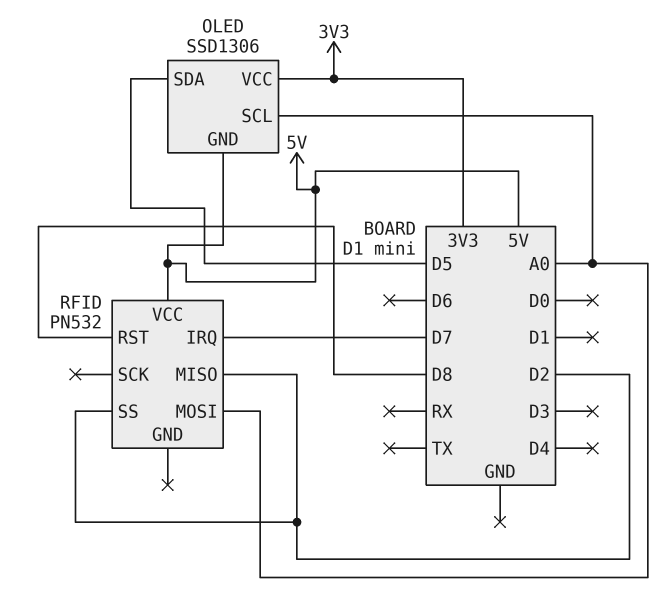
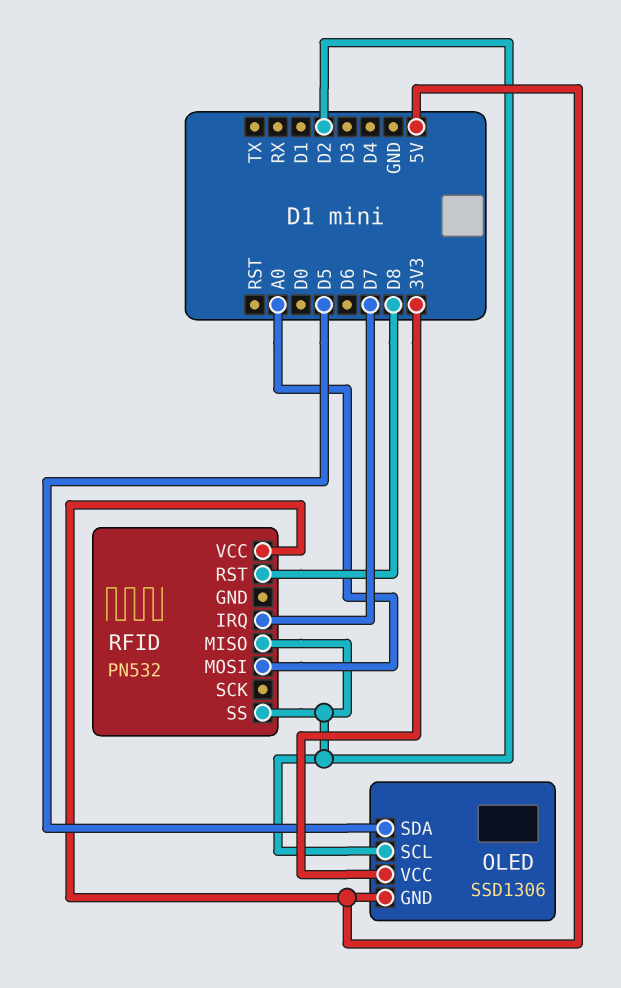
OLED pin SCL: A0 -> D2

